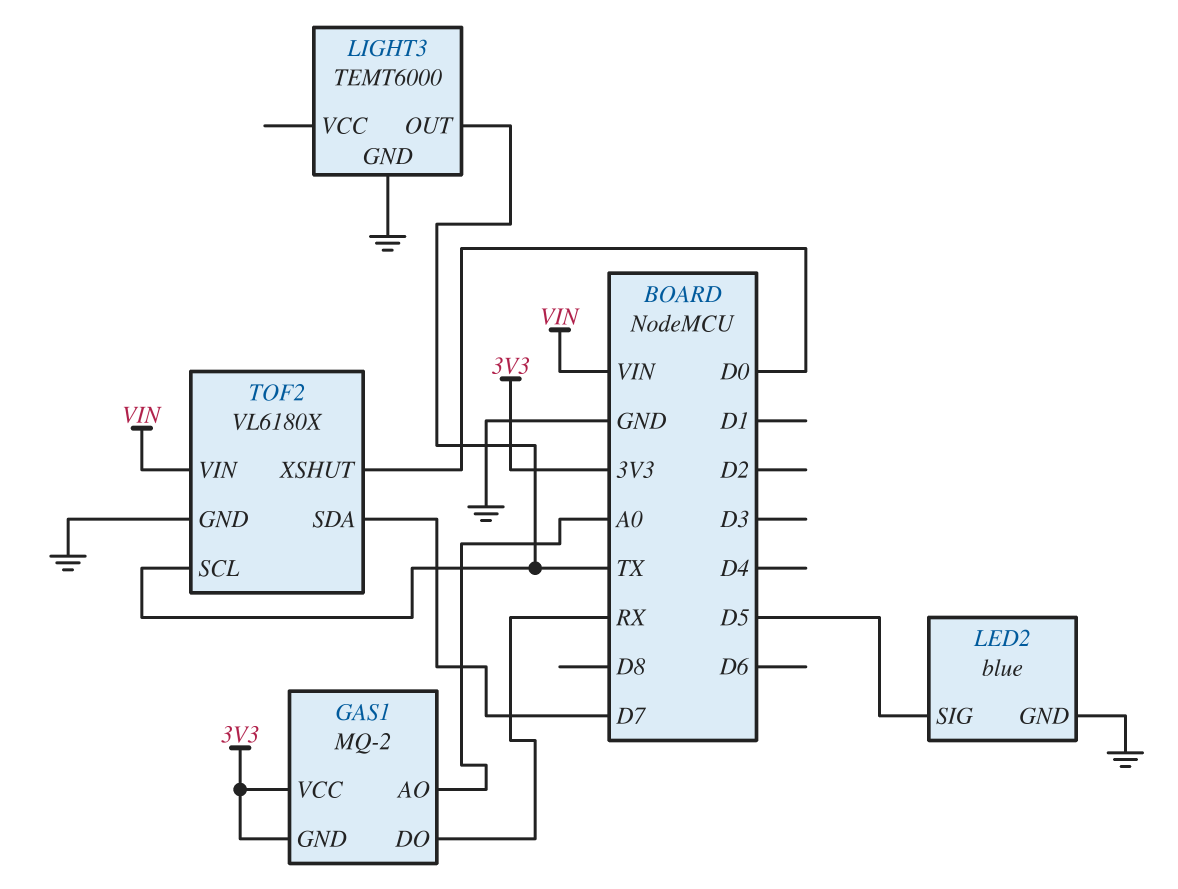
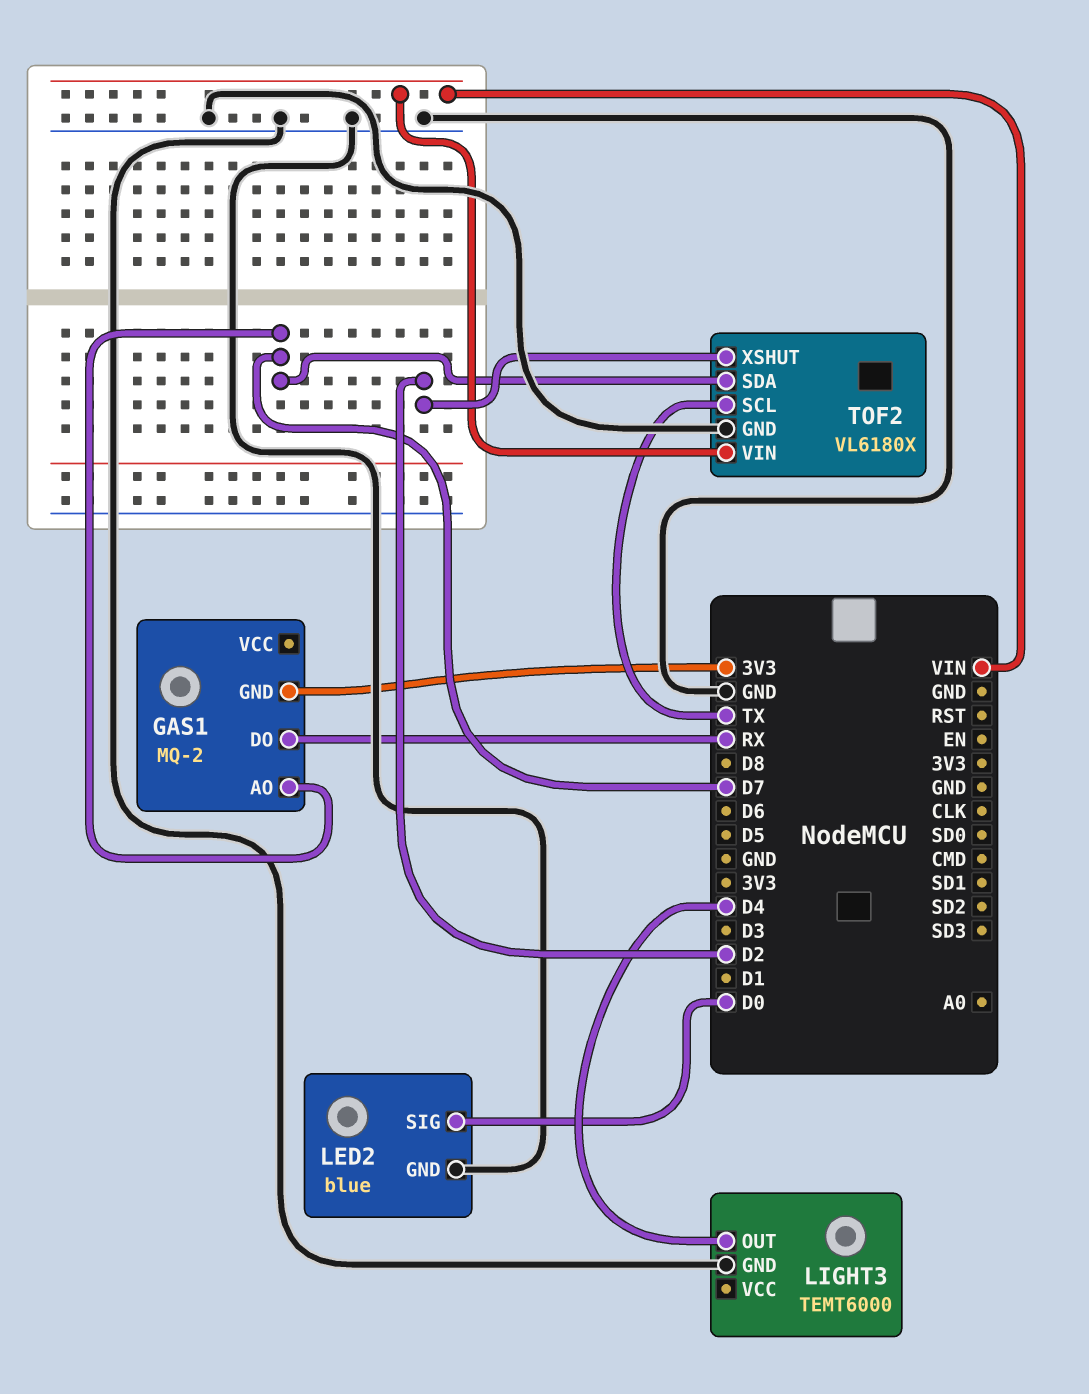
GAS1 pin AO: A0 -> D7
GAS1 pin VCC: 3V3 -> none
LED2 pin SIG: D5 -> D0
LIGHT3 pin OUT: TX -> D4
TOF2 pin XSHUT: D0 -> D2

